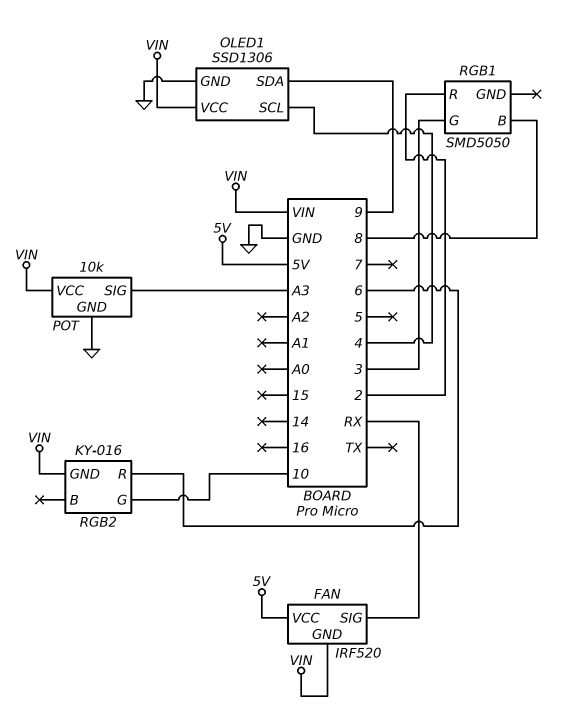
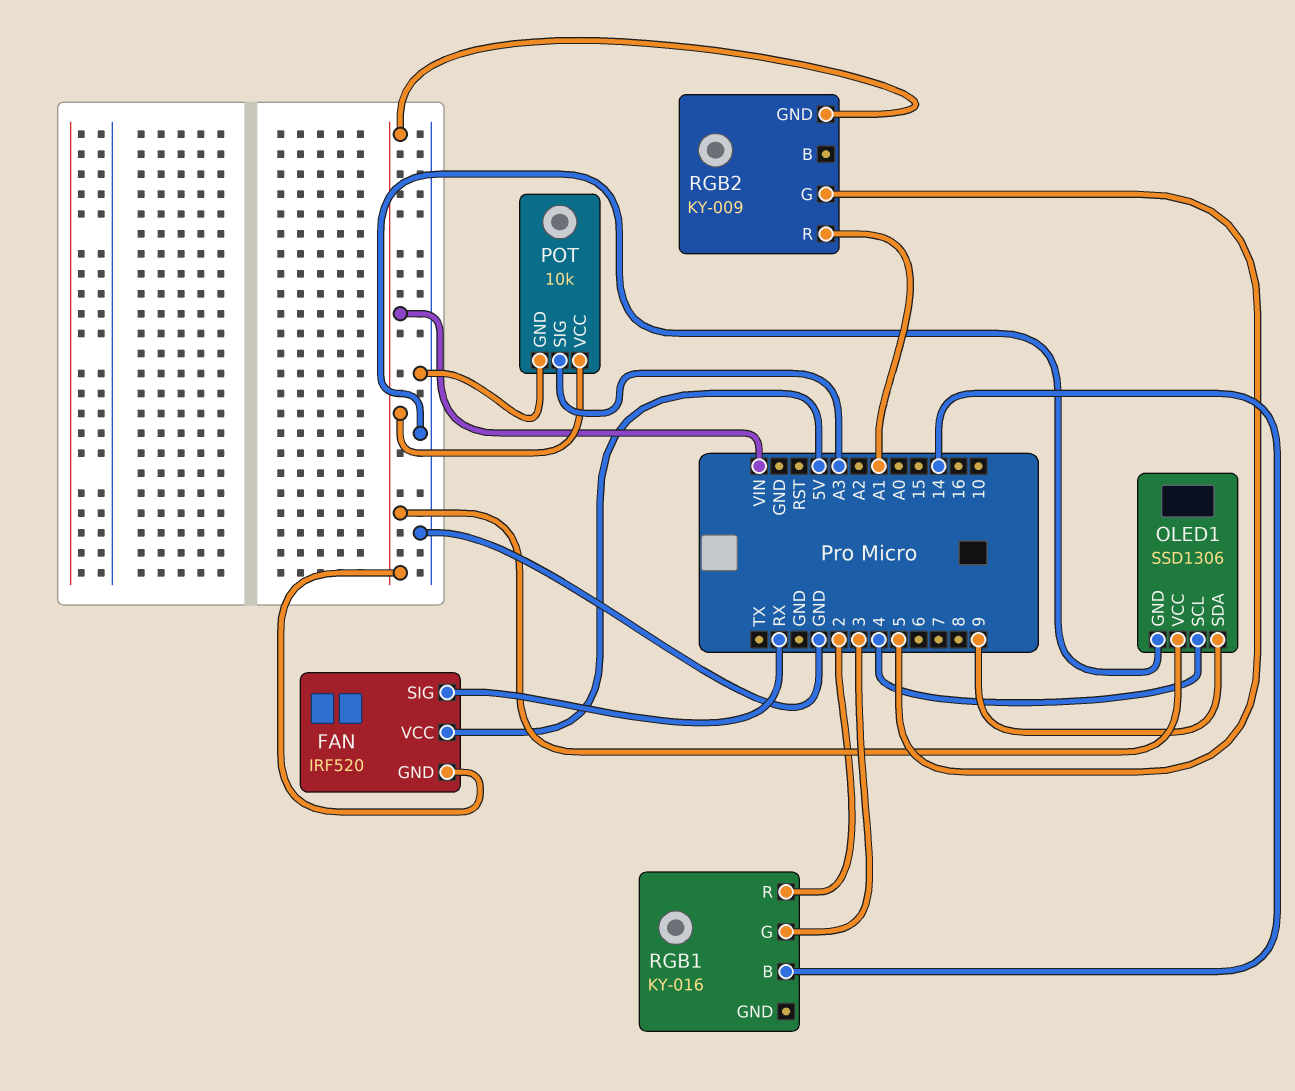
RGB1: SMD5050 -> KY-016
RGB1 pin B: 8 -> 14
RGB2: KY-016 -> KY-009
RGB2 pin G: 10 -> 5
RGB2 pin R: 6 -> A1

